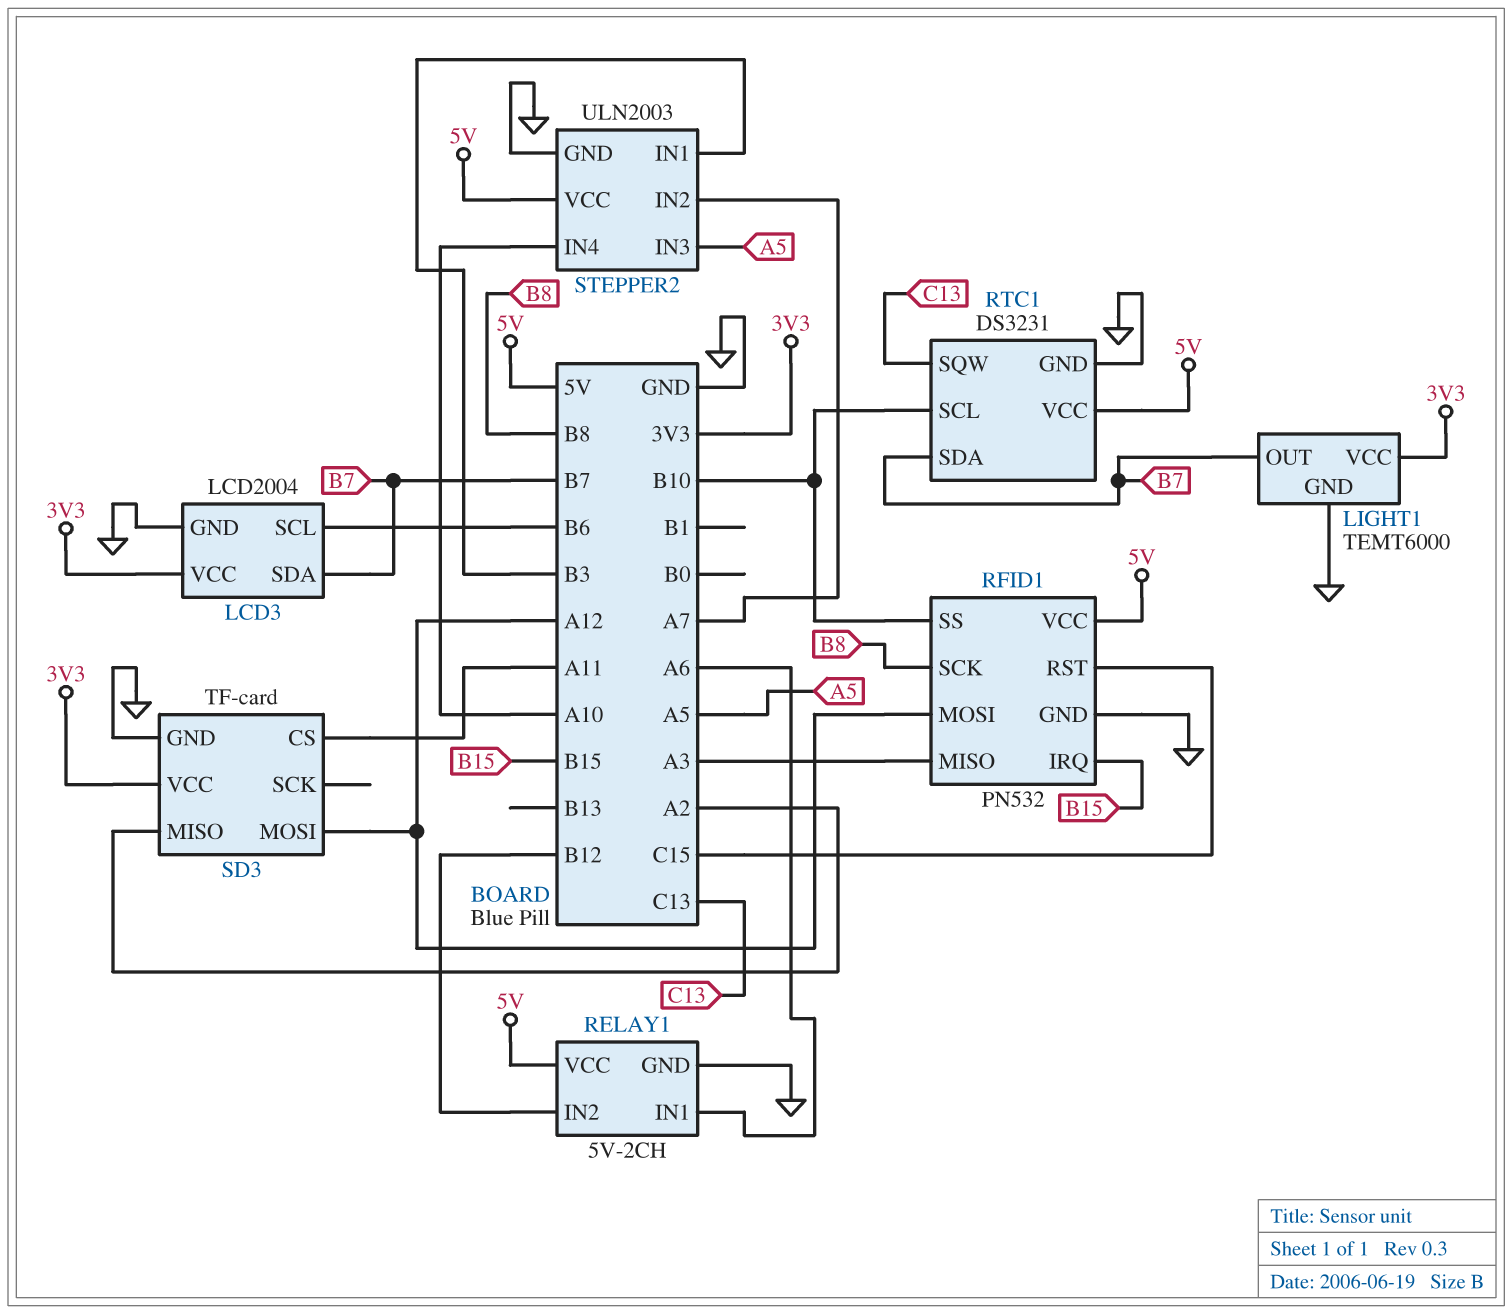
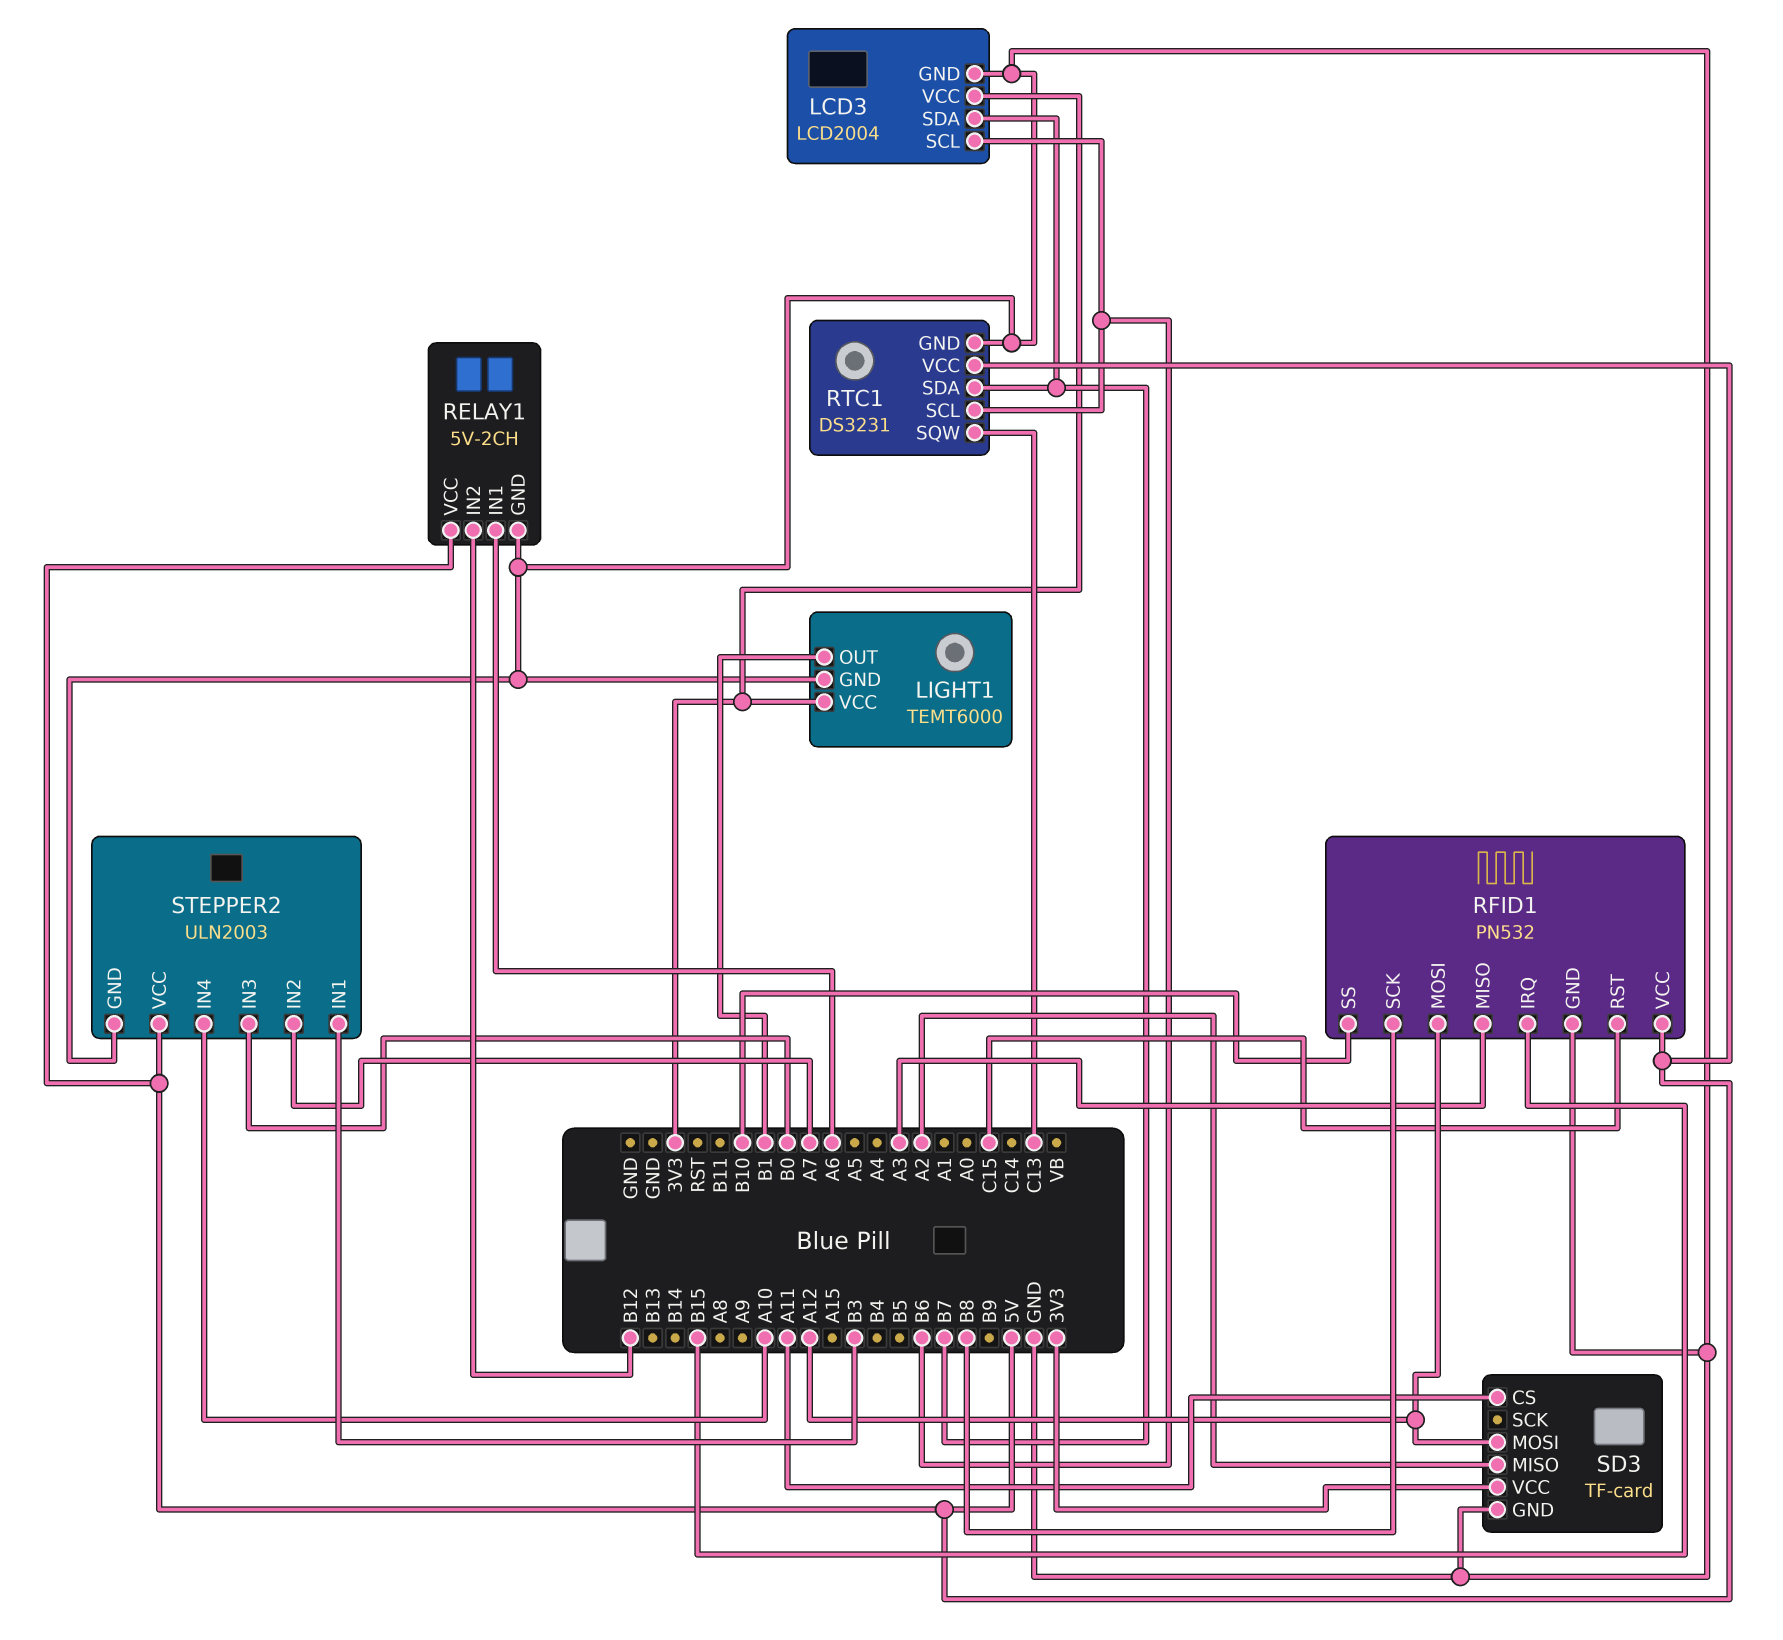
LIGHT1 pin OUT: B7 -> B1
RTC1 pin SCL: B10 -> B6
STEPPER2 pin IN3: A5 -> B0

